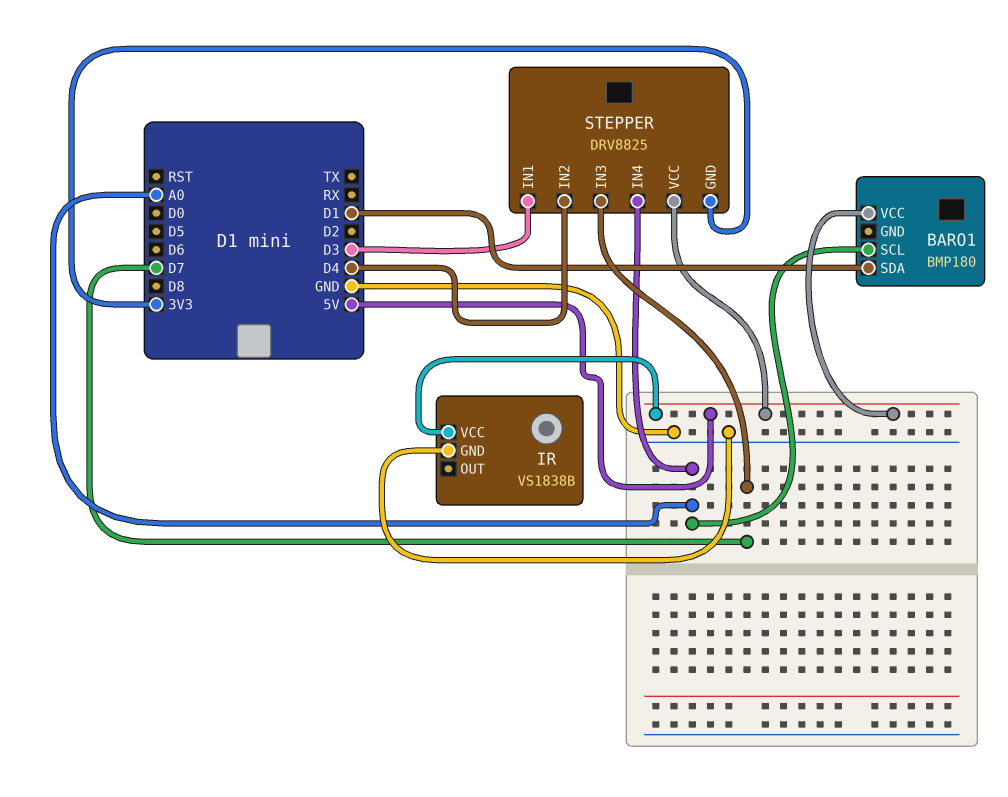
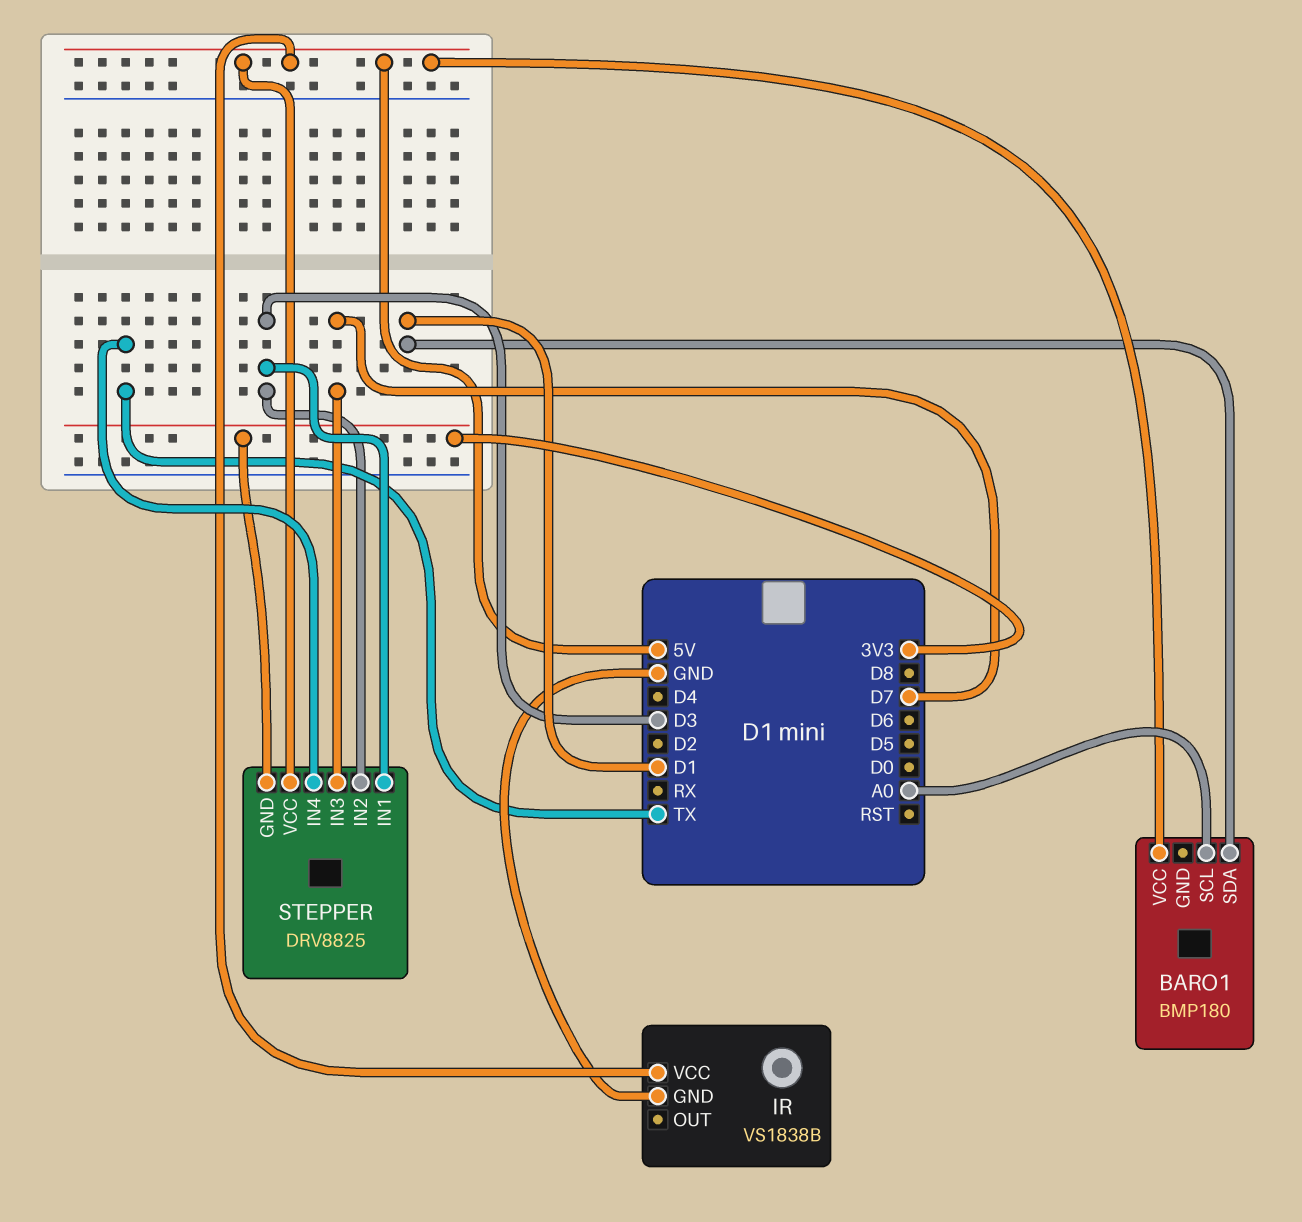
STEPPER pin IN2: D4 -> D3
STEPPER pin IN4: A0 -> TX

